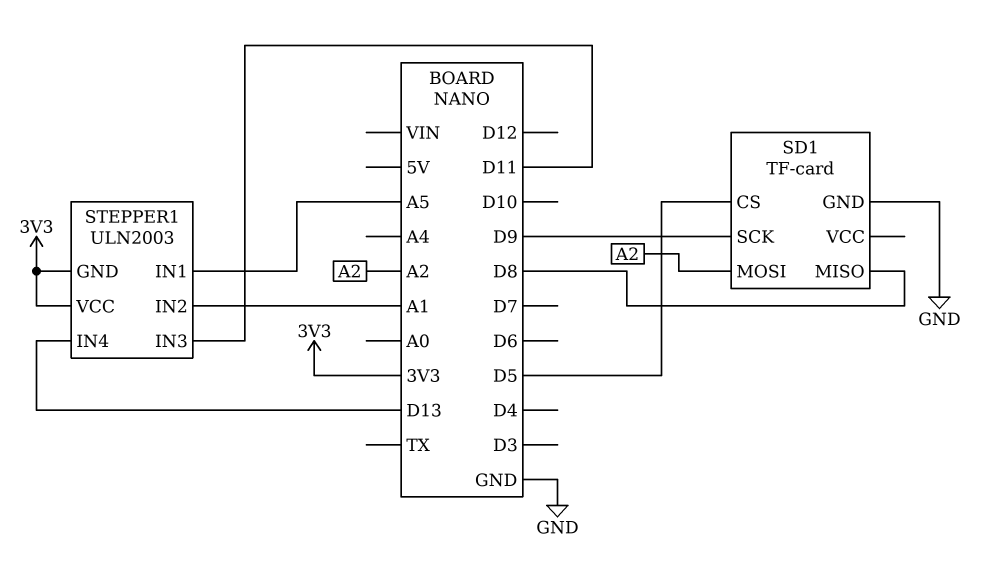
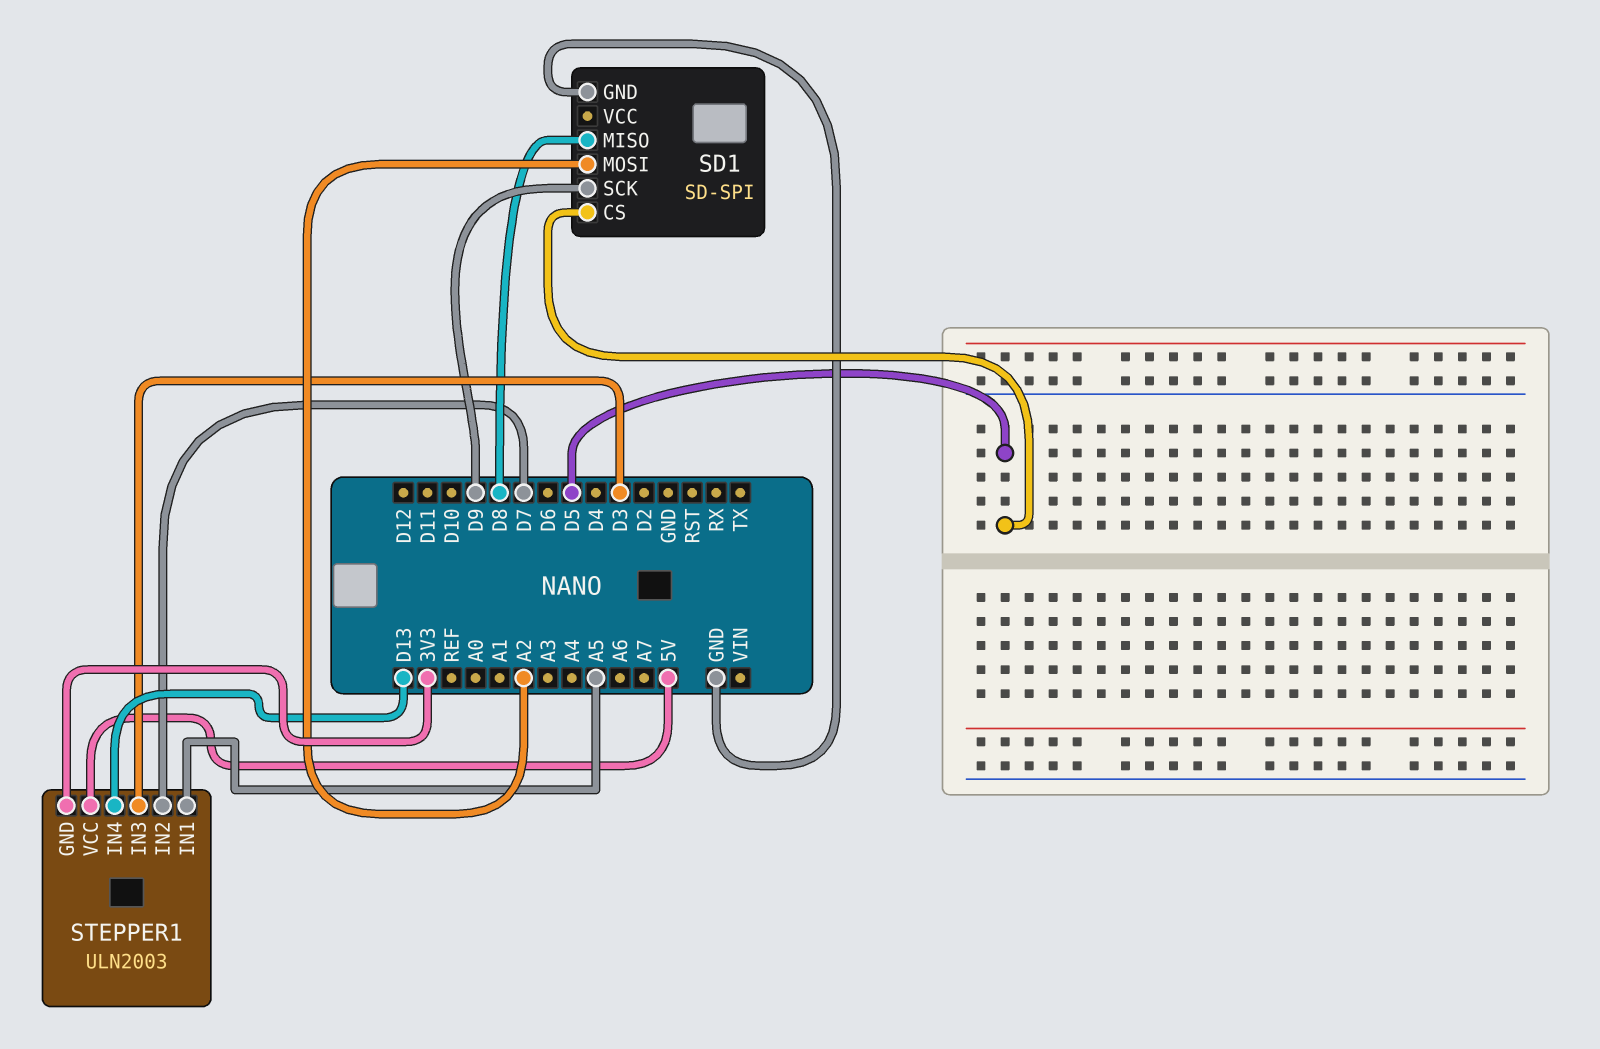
SD1: TF-card -> SD-SPI
STEPPER1 pin IN2: A1 -> D7
STEPPER1 pin IN3: D11 -> D3
STEPPER1 pin VCC: 3V3 -> 5V

